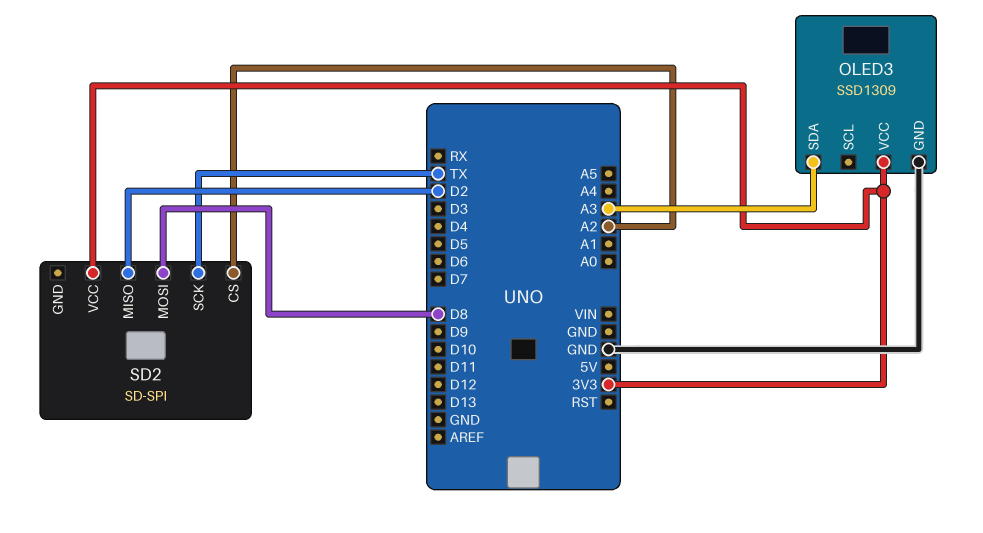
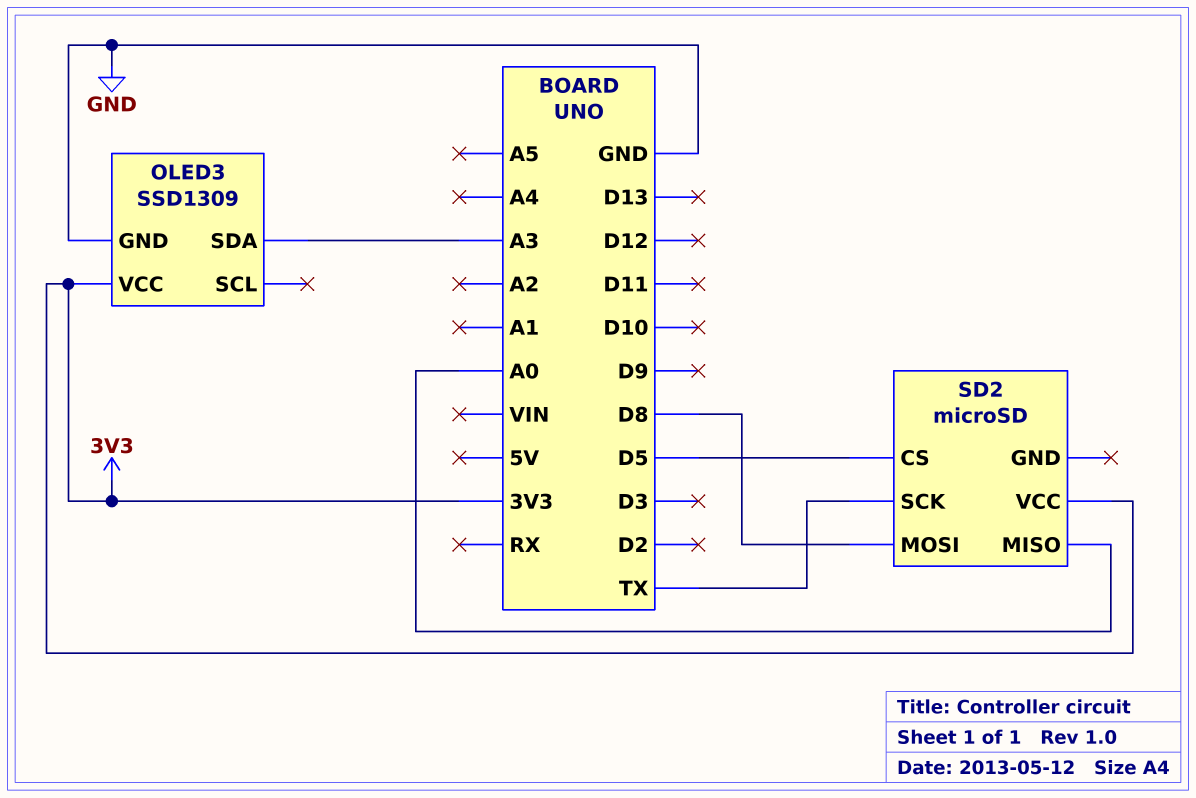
SD2: SD-SPI -> microSD
SD2 pin CS: A2 -> D5
SD2 pin MISO: D2 -> A0

